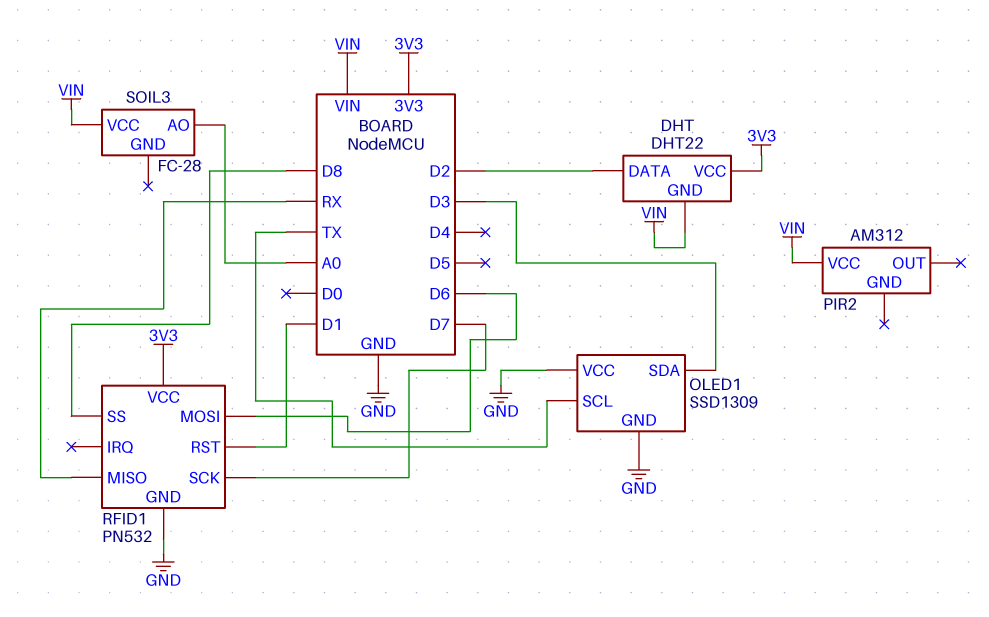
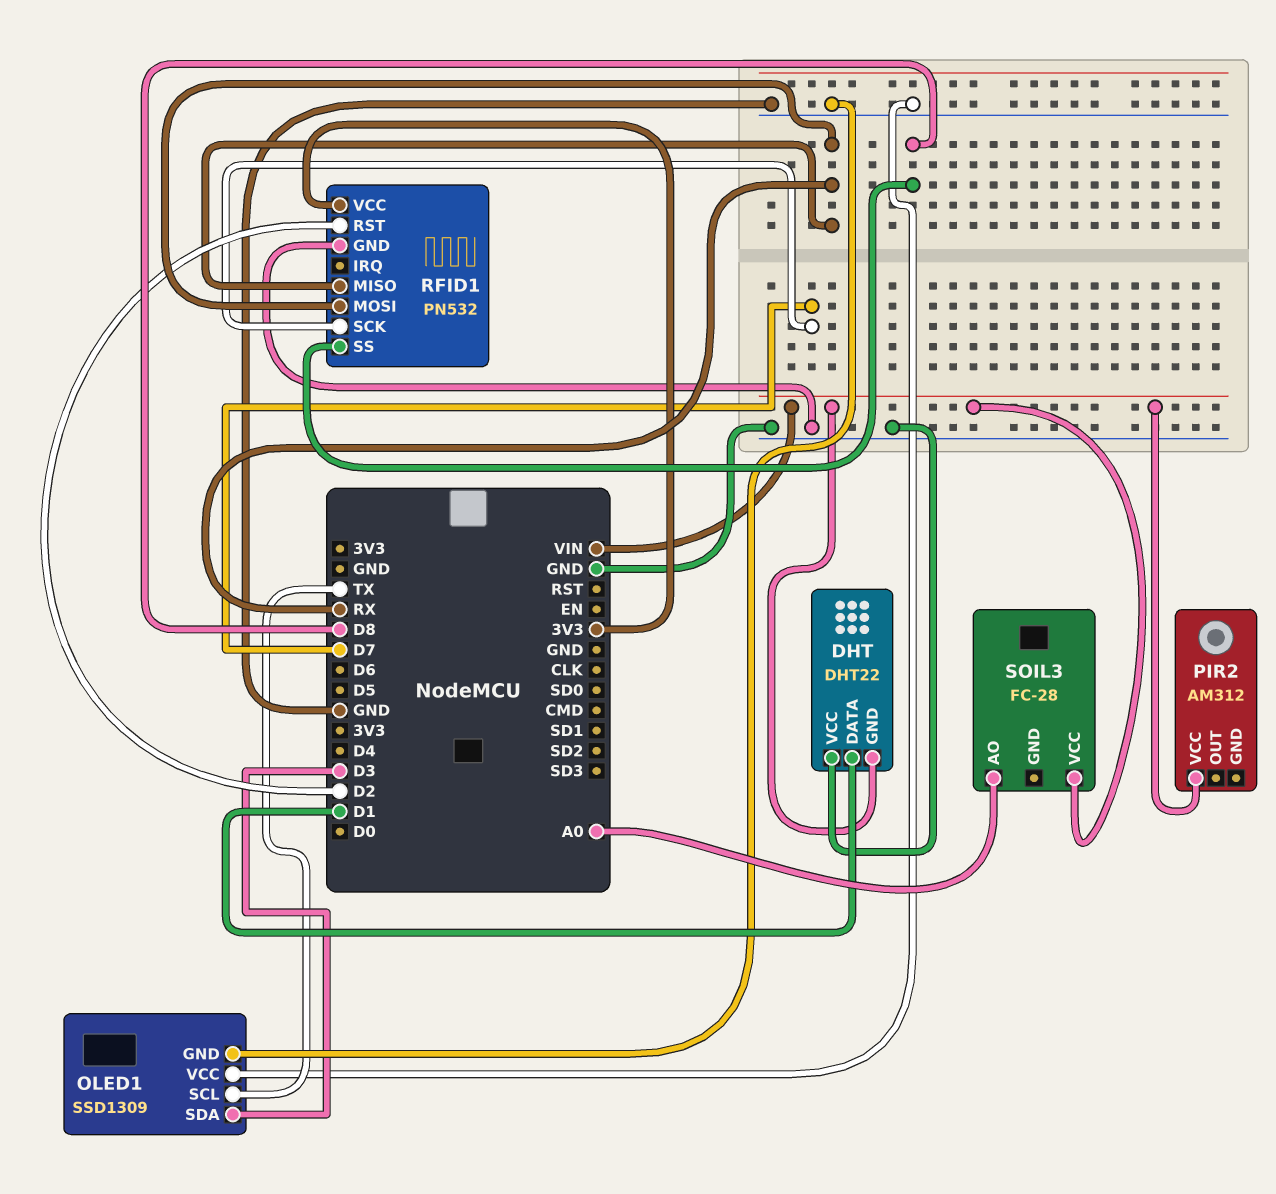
DHT pin DATA: D2 -> D1
DHT pin VCC: 3V3 -> GND
RFID1 pin MOSI: D6 -> RX
RFID1 pin RST: D1 -> D2

